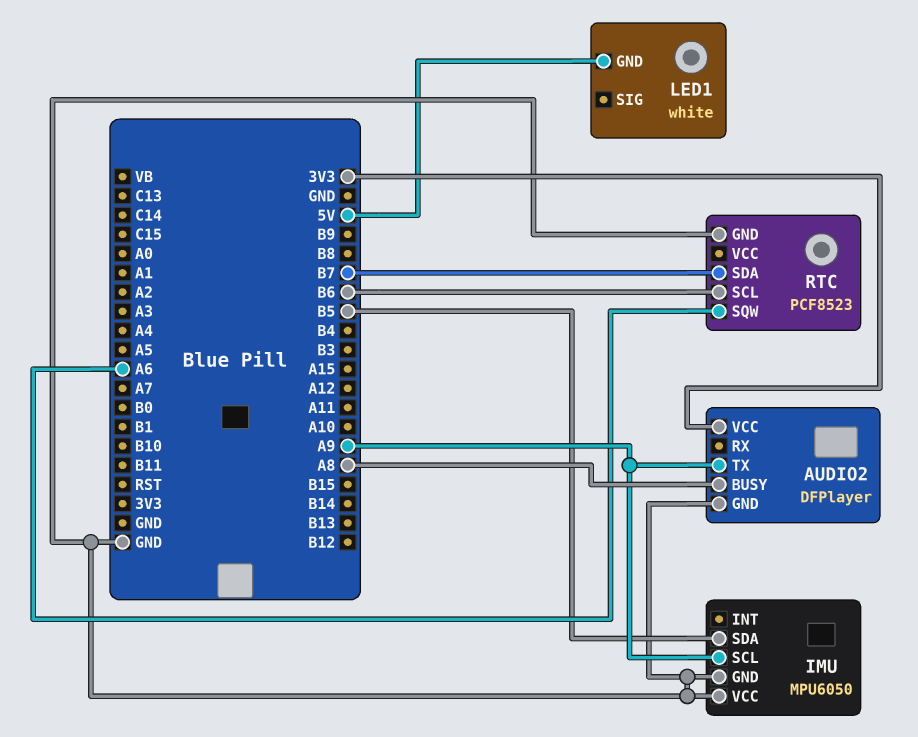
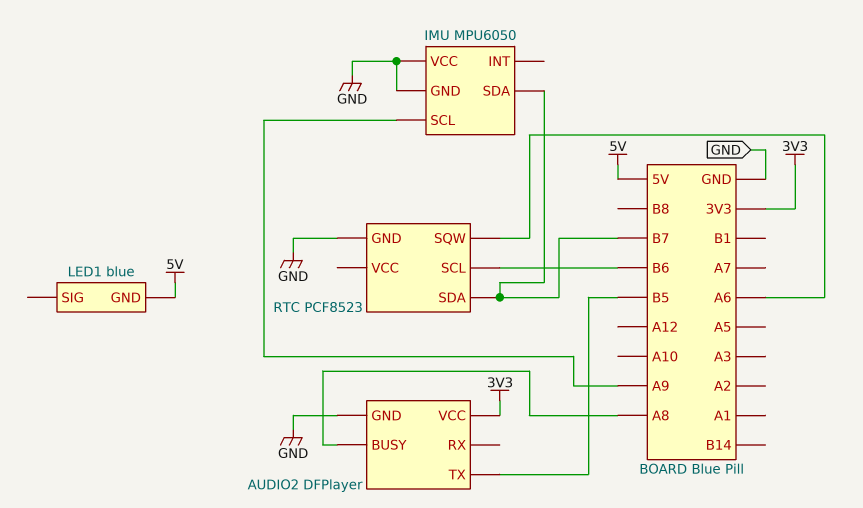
AUDIO2 pin TX: A9 -> B5
IMU pin SDA: B5 -> B7
LED1: white -> blue

